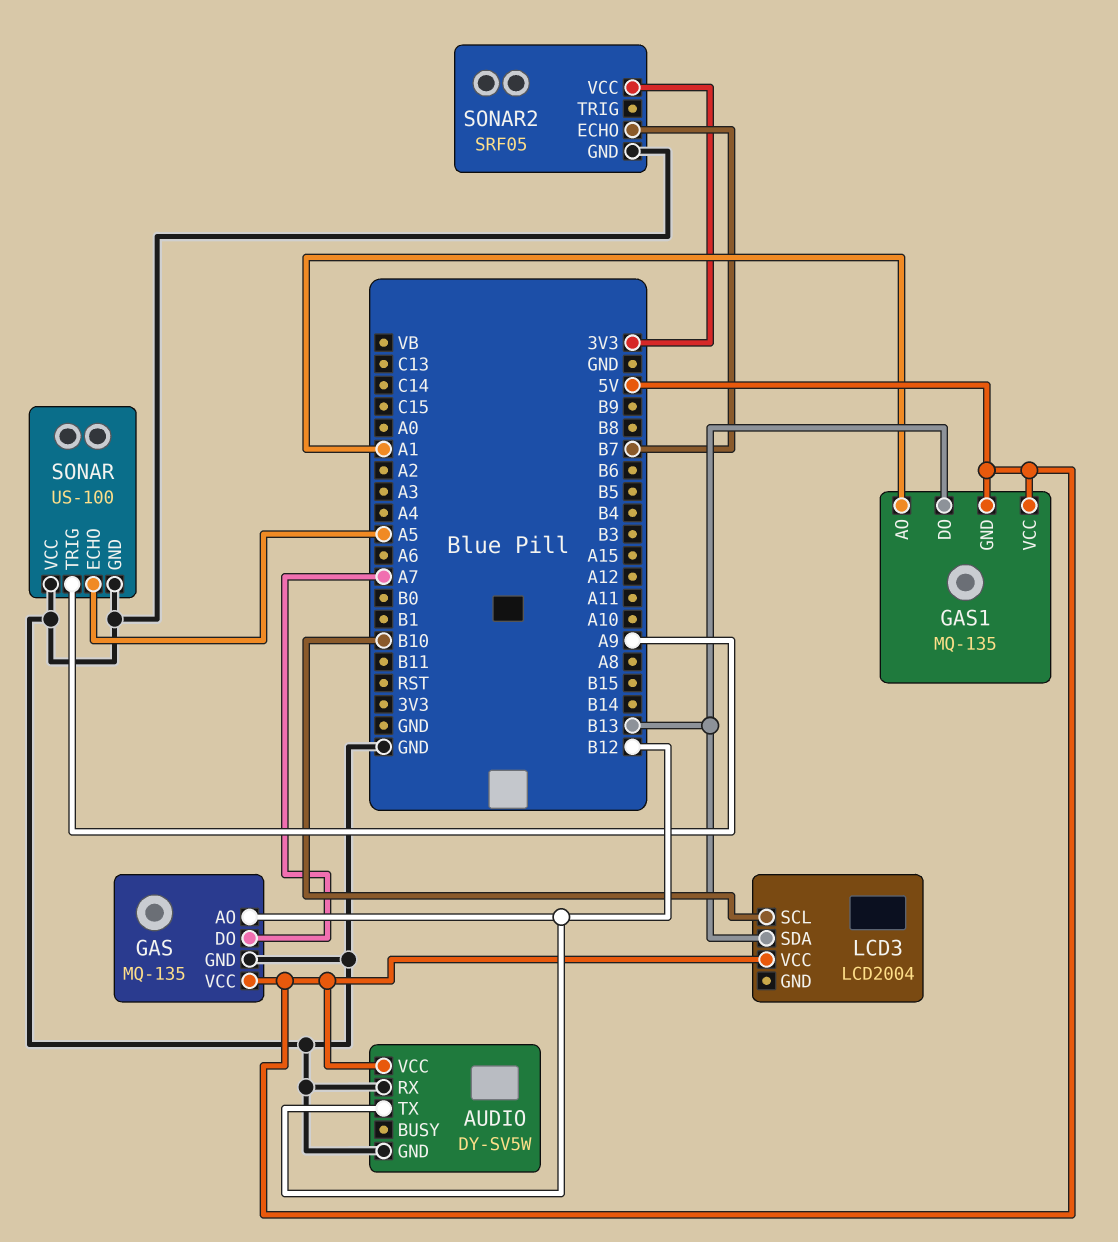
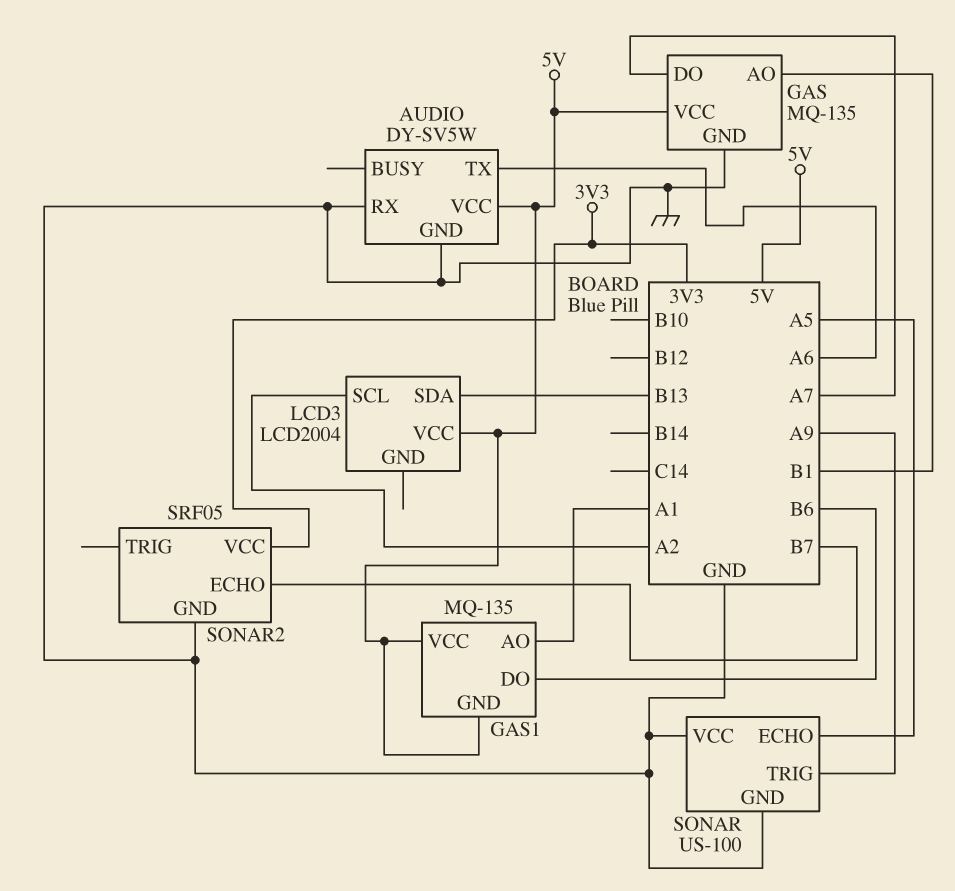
AUDIO pin TX: B12 -> A6
GAS pin AO: B12 -> B1
GAS1 pin DO: B13 -> B6
LCD3 pin SCL: B10 -> A2

